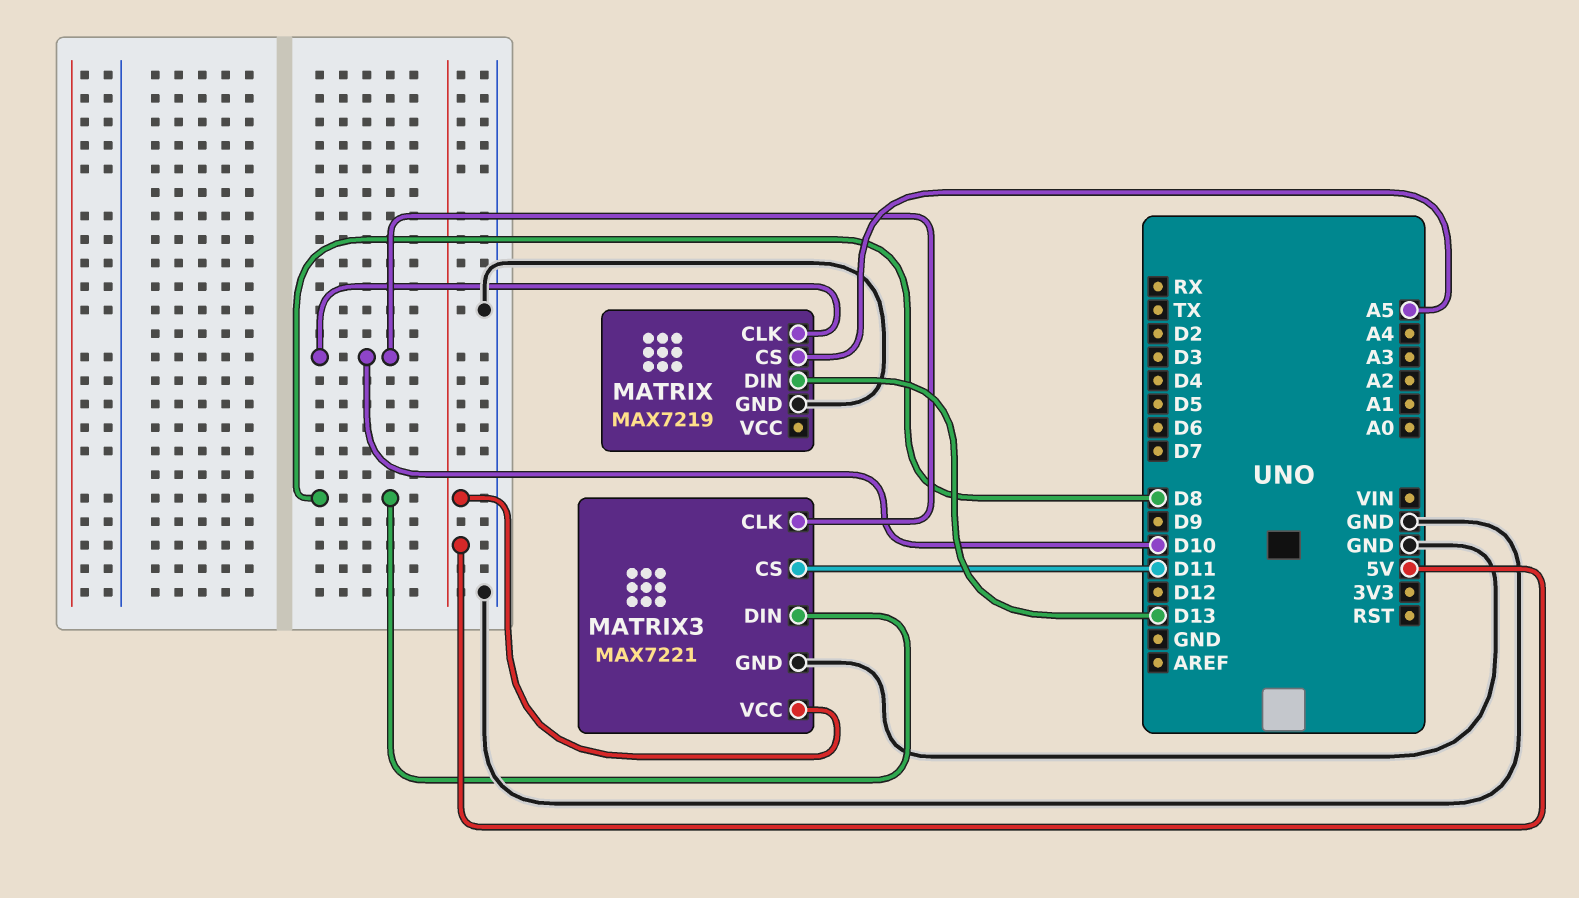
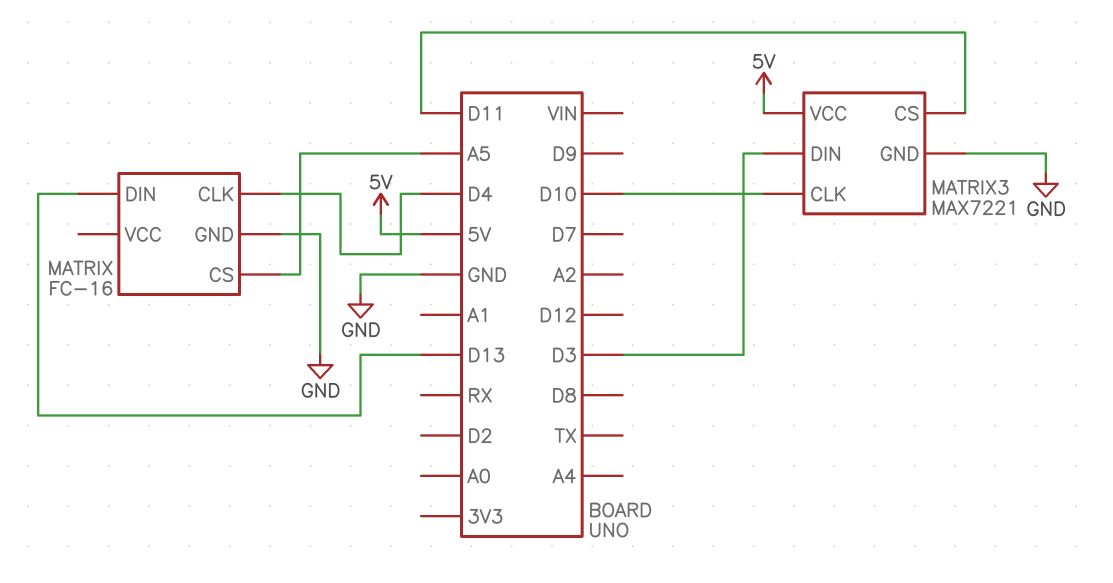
MATRIX: MAX7219 -> FC-16
MATRIX pin CLK: D10 -> D4
MATRIX3 pin DIN: D8 -> D3

